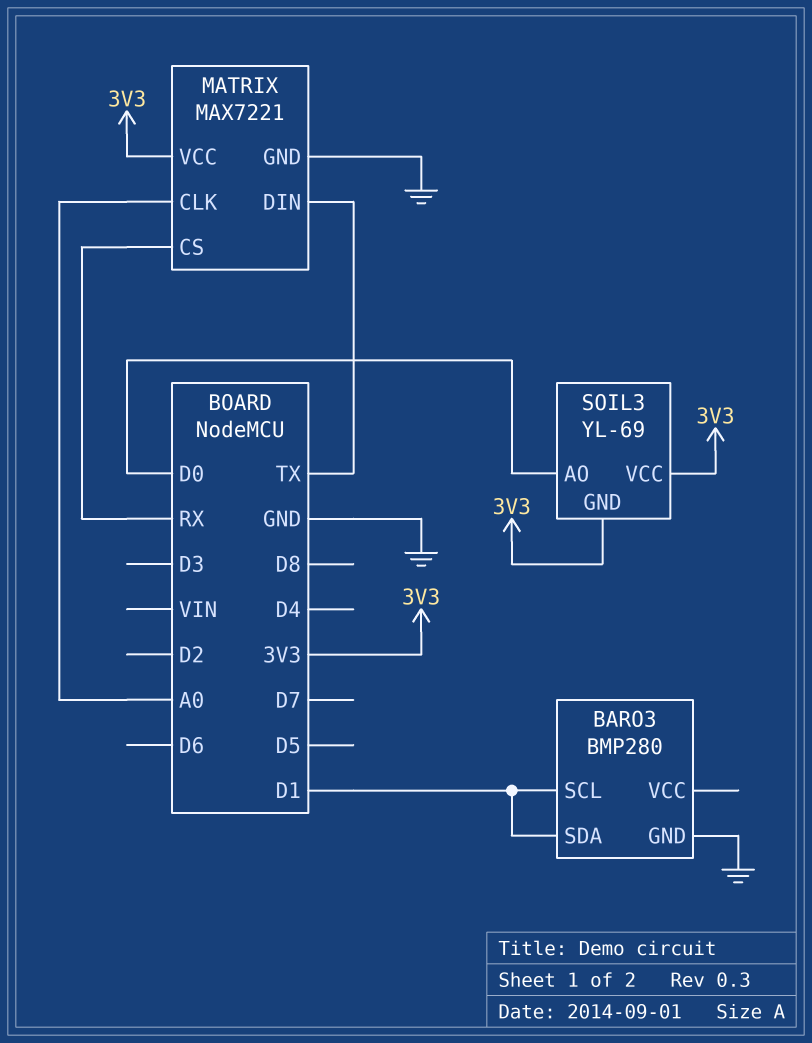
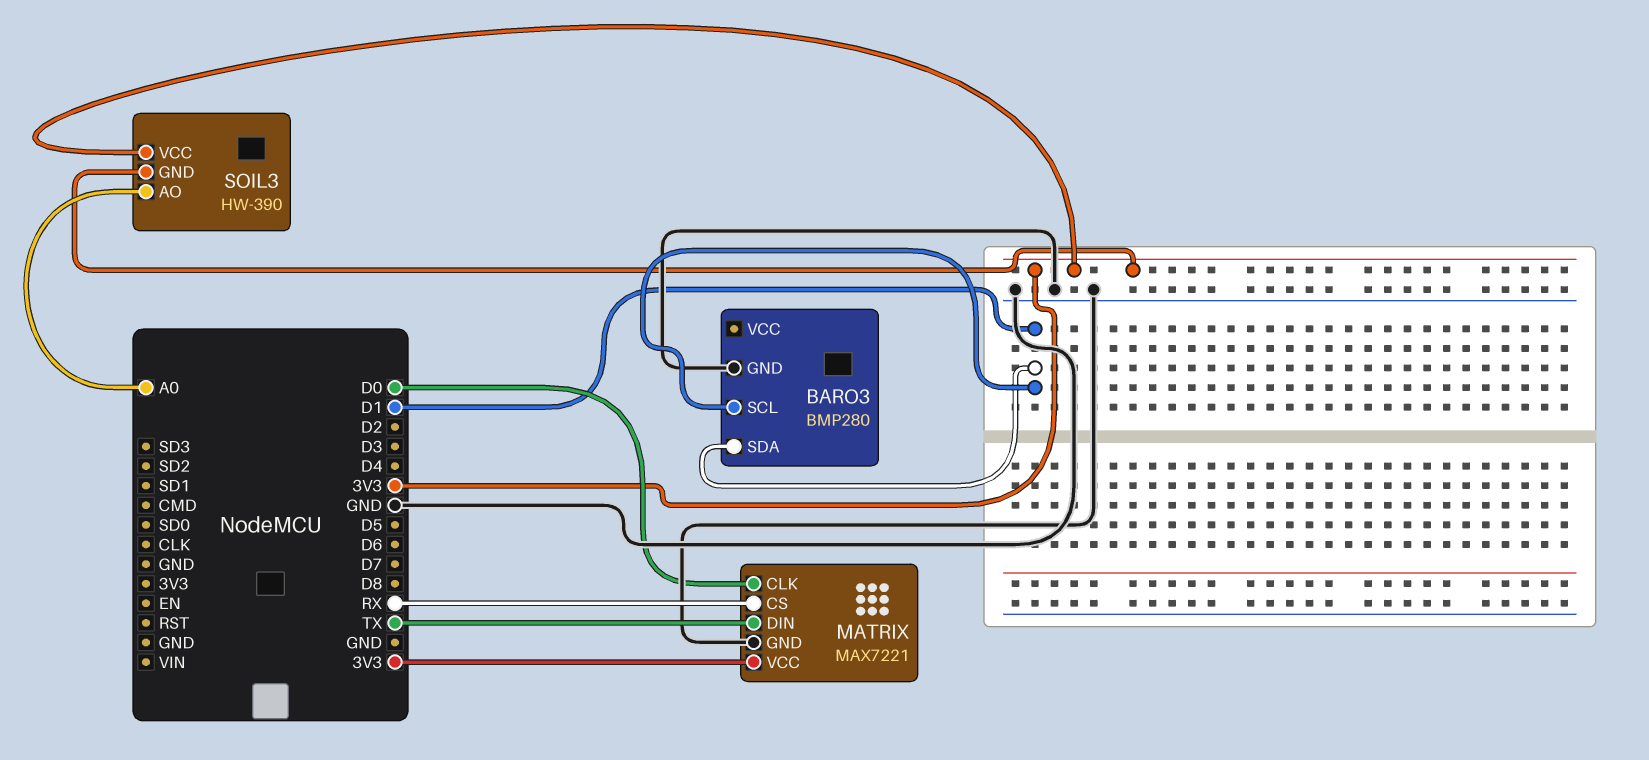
MATRIX pin CLK: A0 -> D0
SOIL3: YL-69 -> HW-390
SOIL3 pin AO: D0 -> A0

